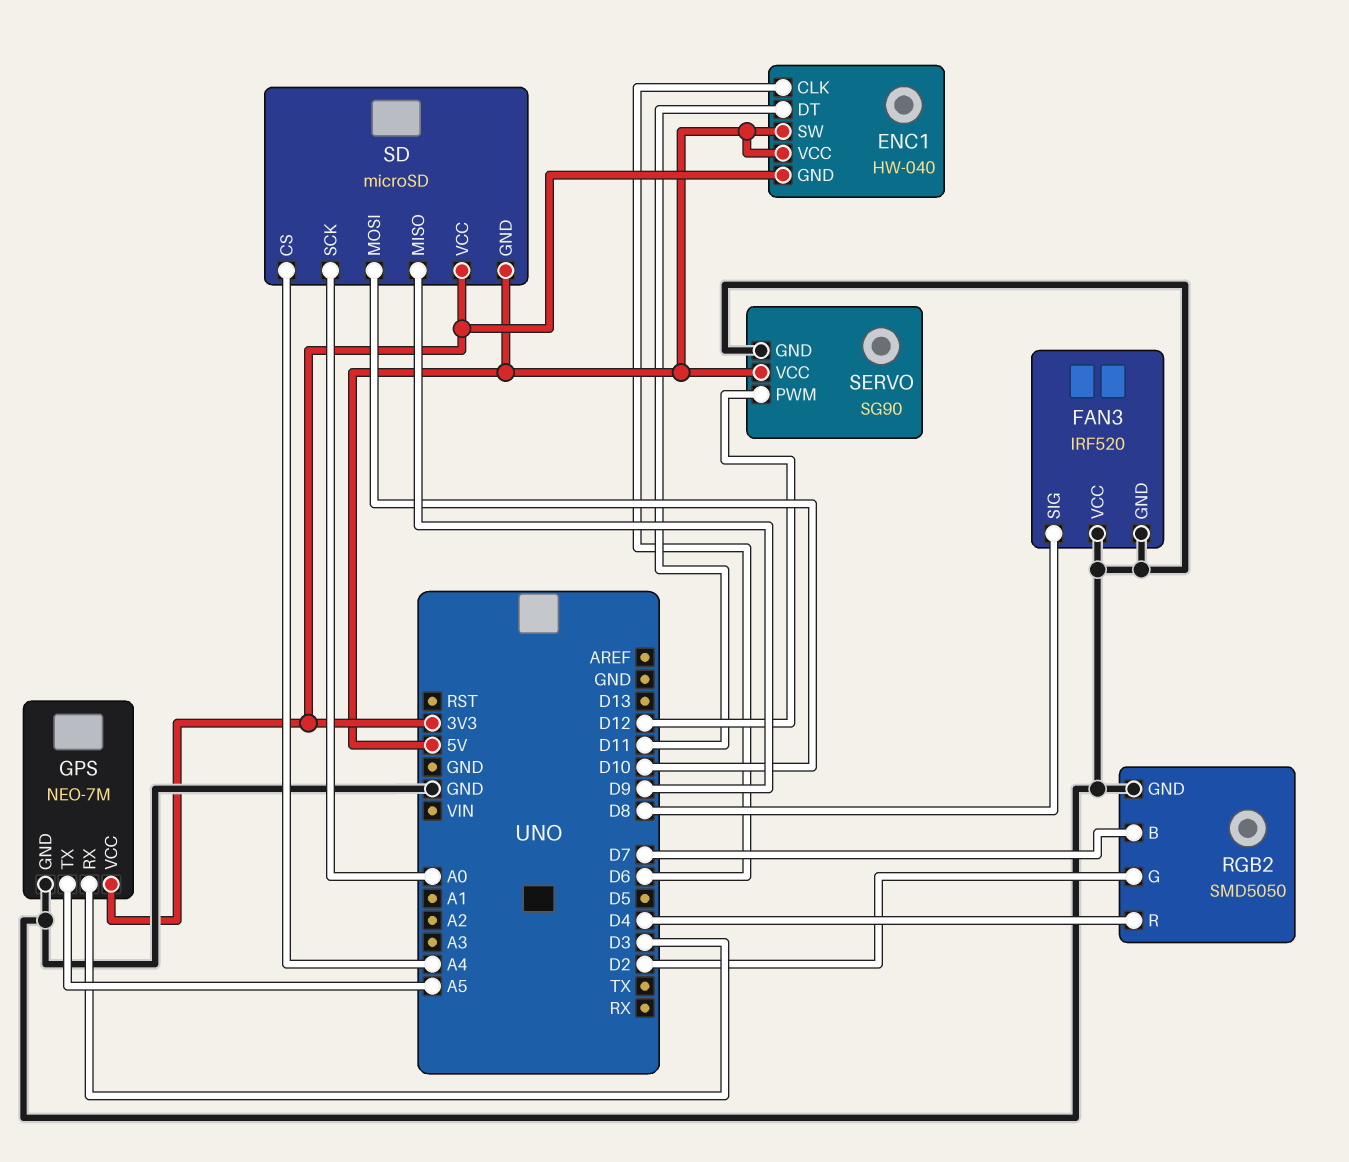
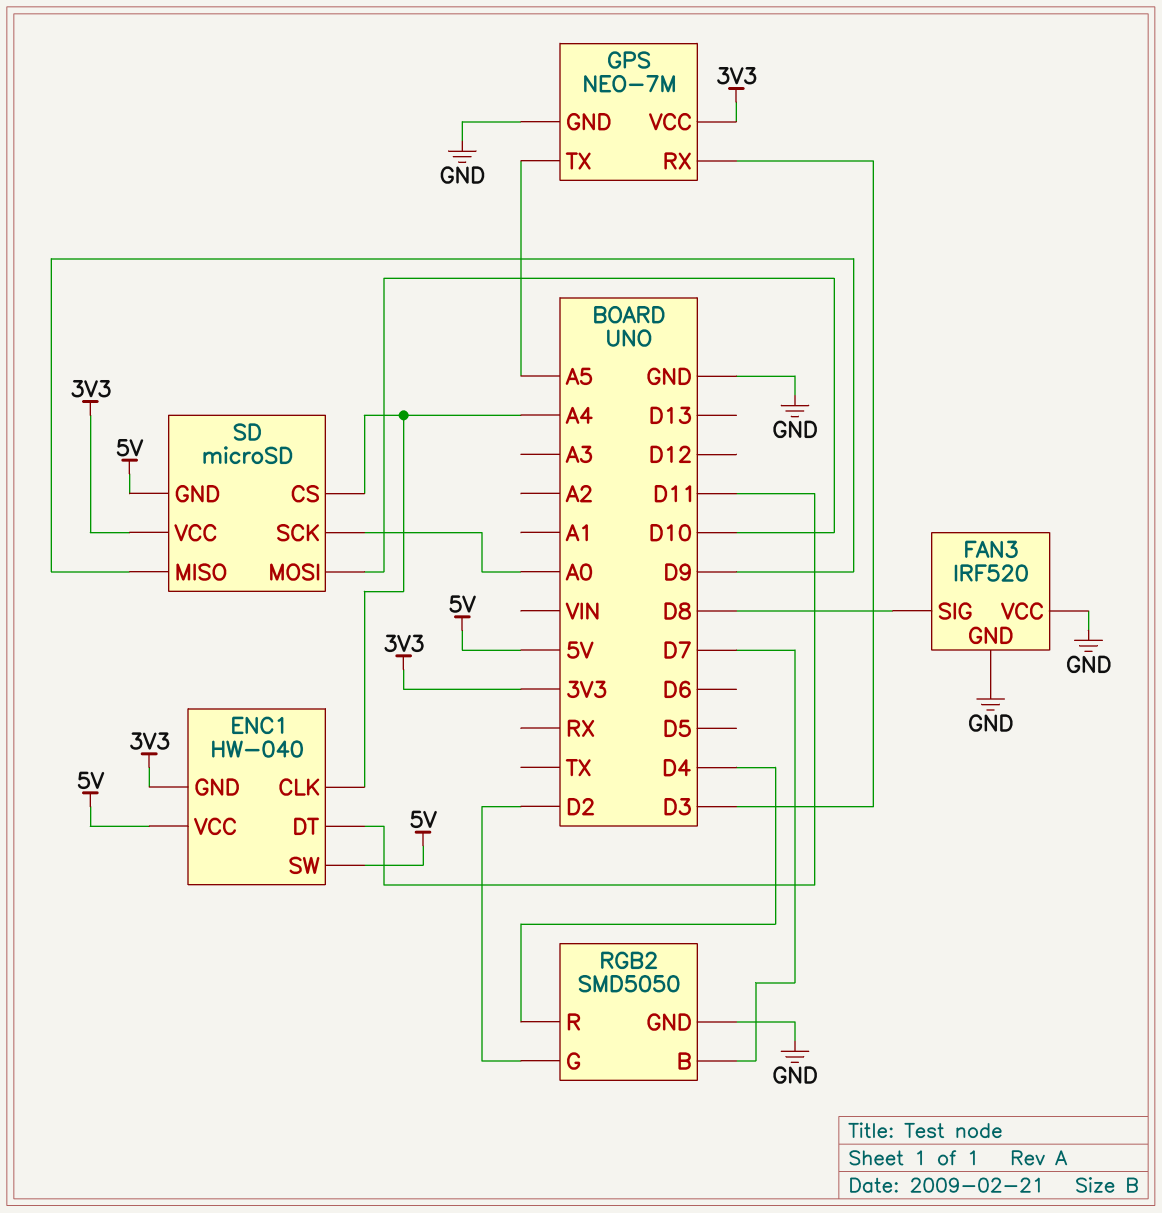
ENC1 pin CLK: D6 -> A4
SERVO: SG90 -> none
SERVO pin GND: GND -> none
SERVO pin PWM: D12 -> none
SERVO pin VCC: 5V -> none

